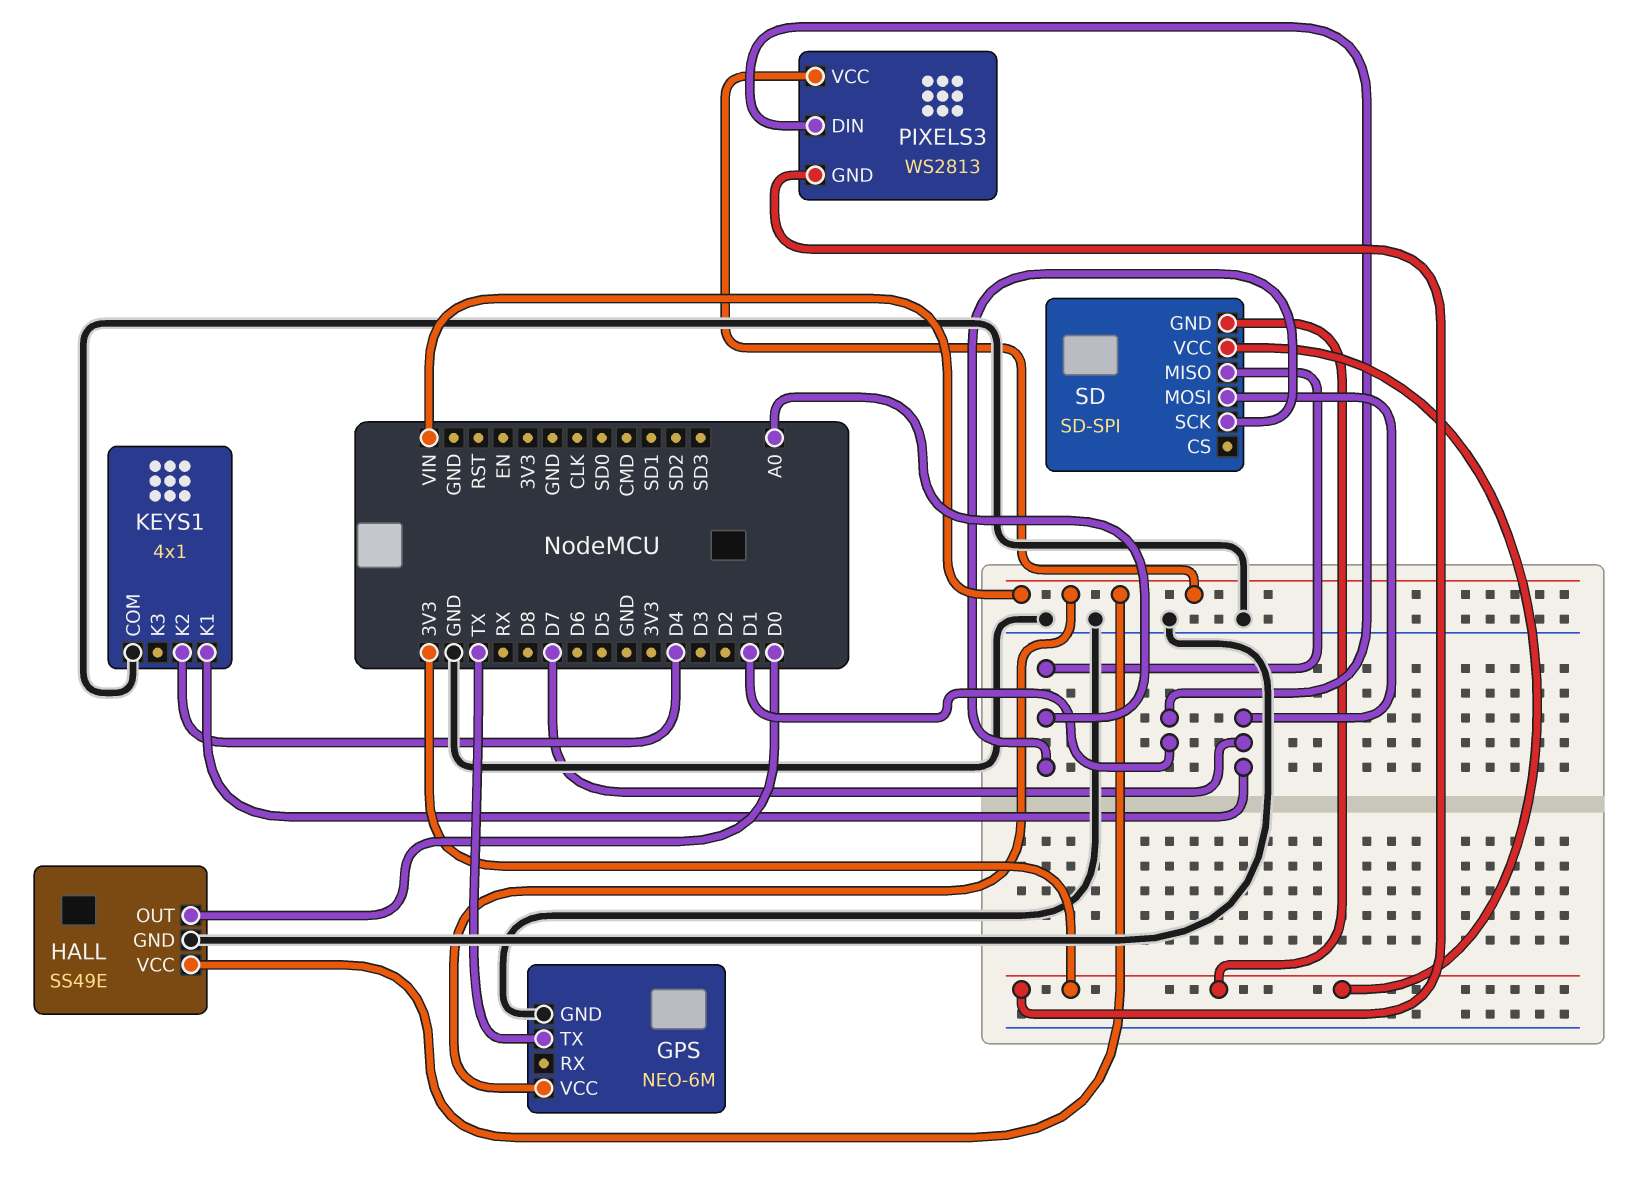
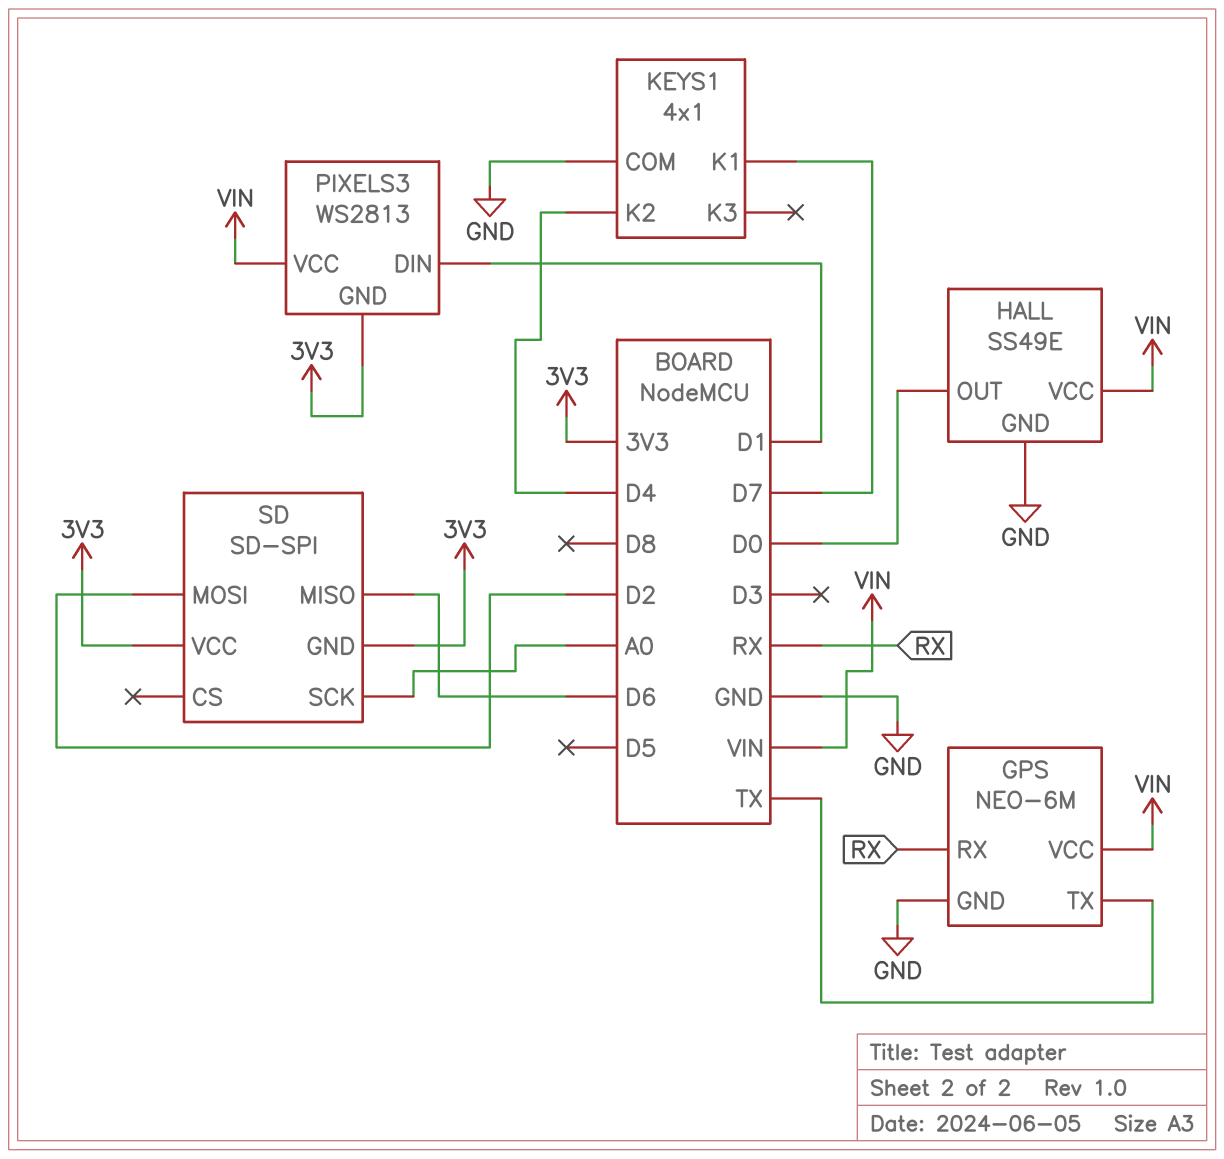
GPS pin RX: none -> RX
SD pin MISO: A0 -> D6
SD pin MOSI: D7 -> D2

